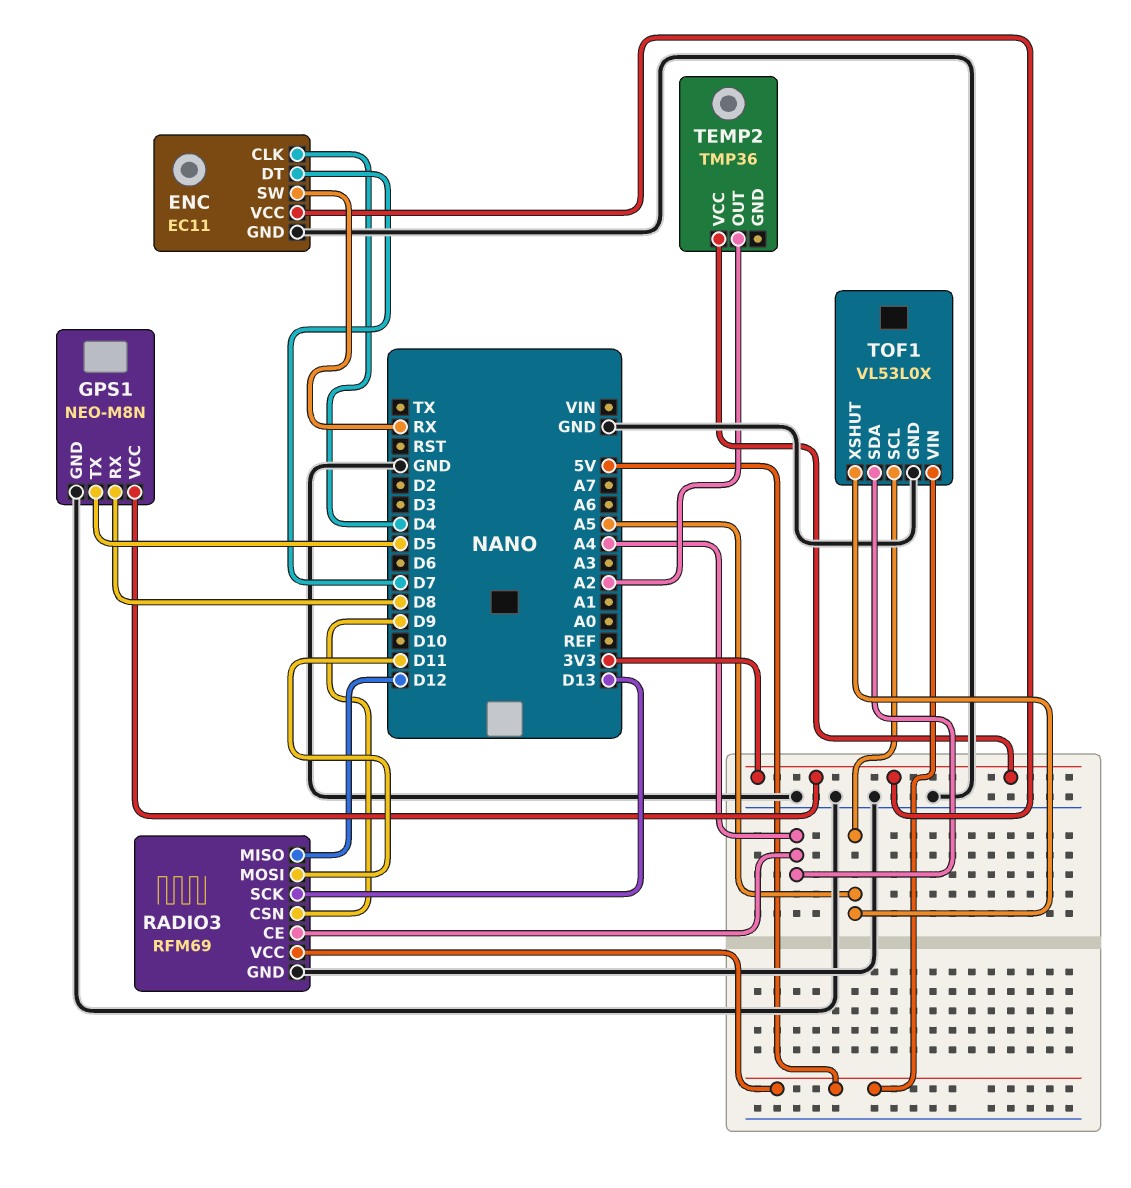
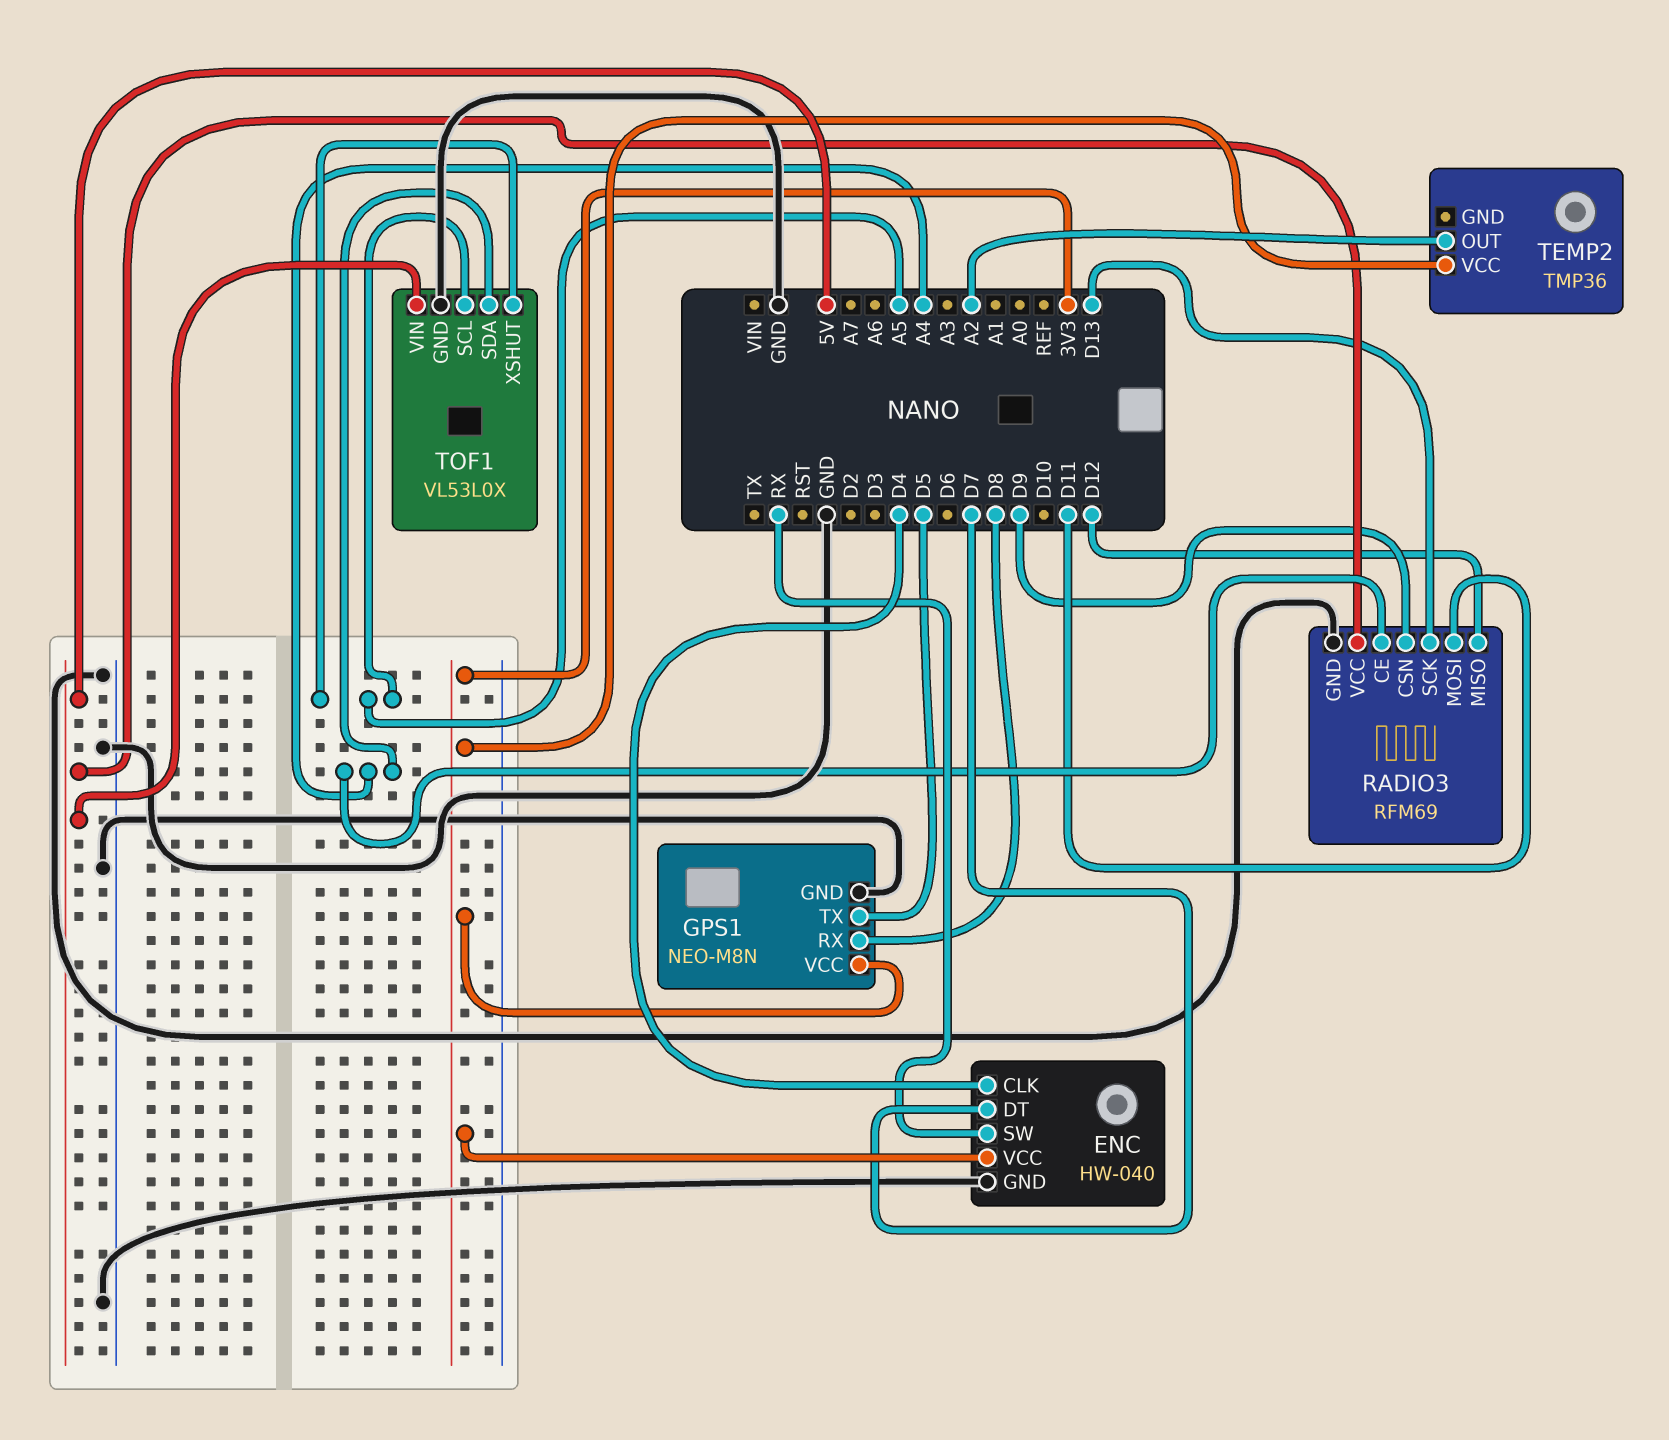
ENC: EC11 -> HW-040

